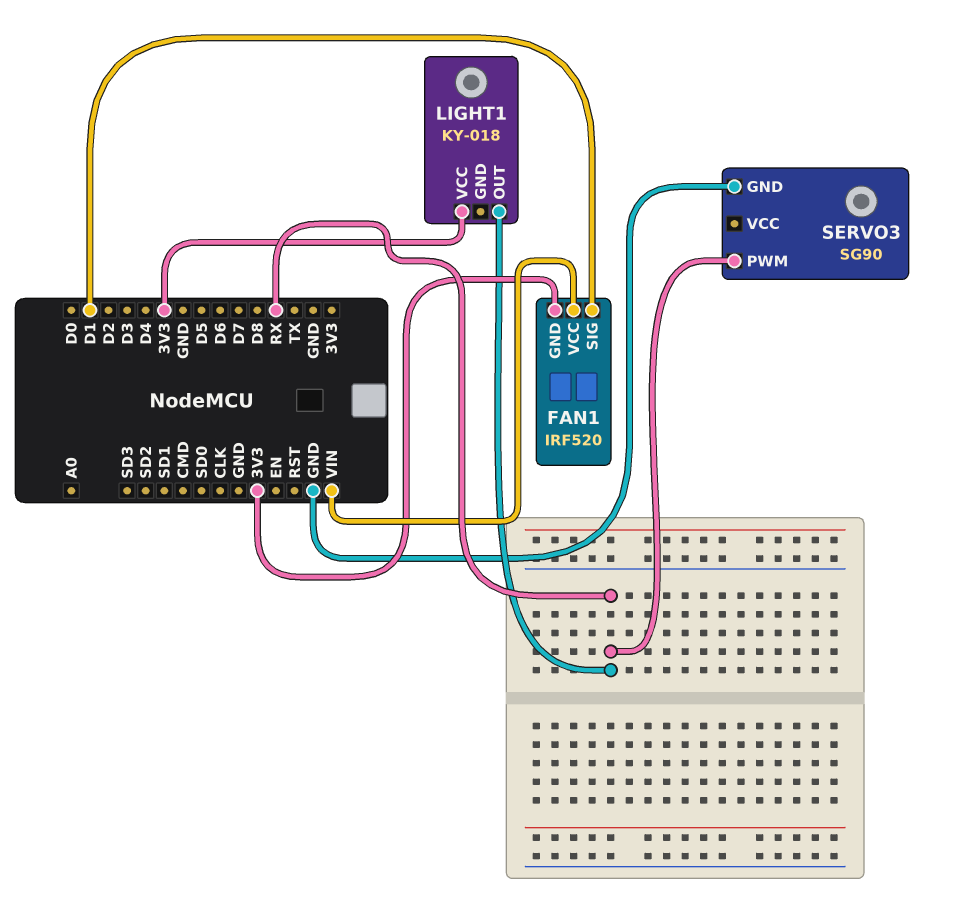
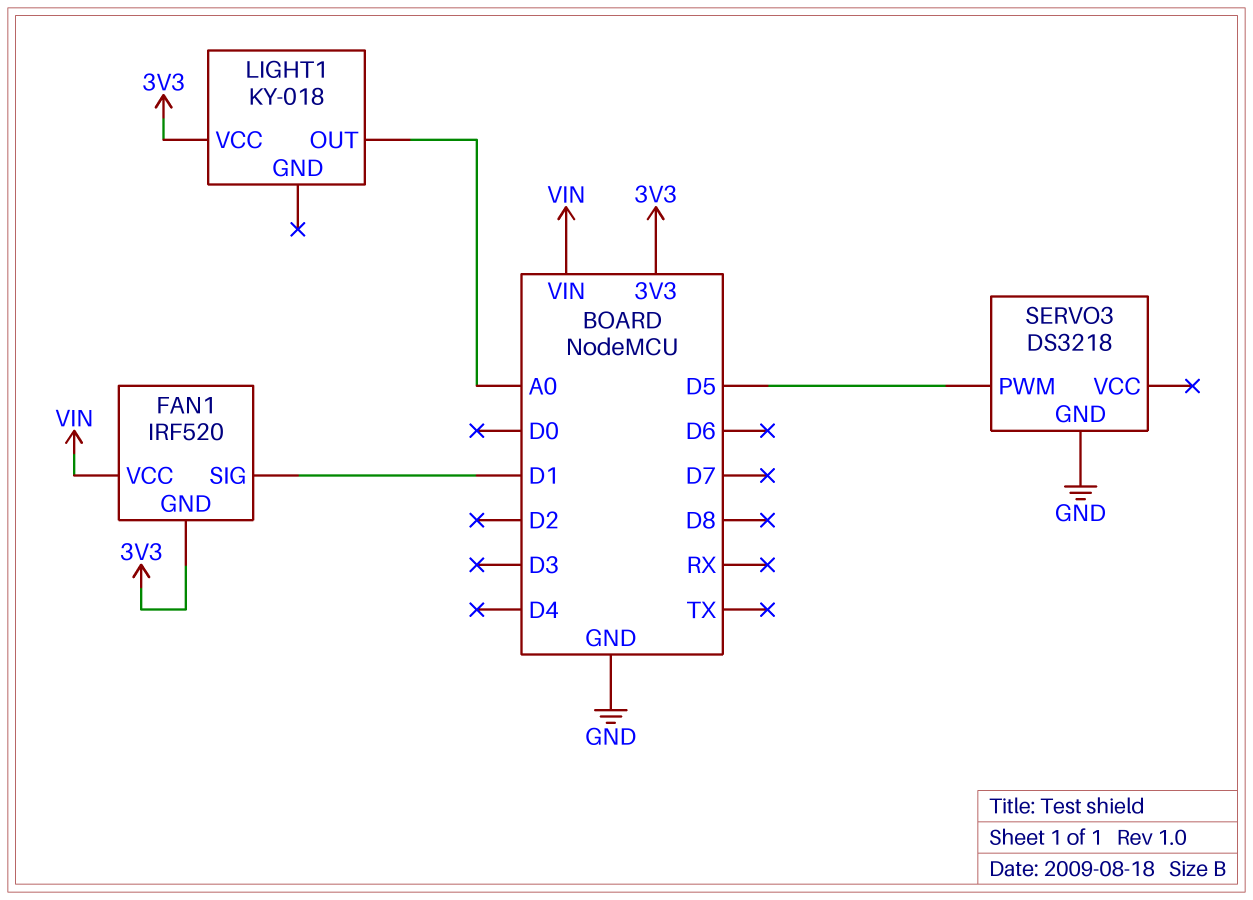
LIGHT1 pin OUT: RX -> A0
SERVO3: SG90 -> DS3218
SERVO3 pin PWM: RX -> D5

